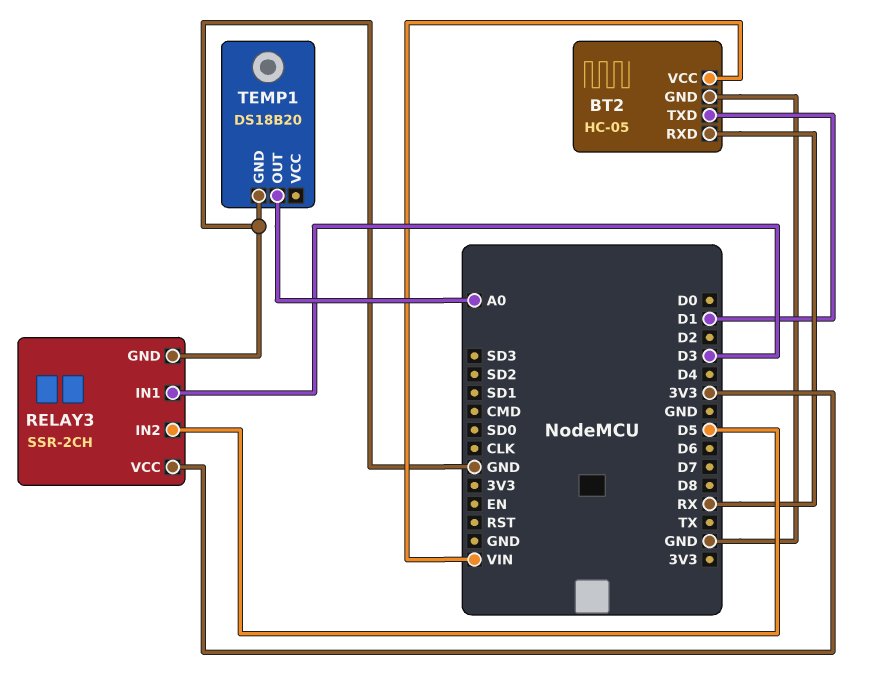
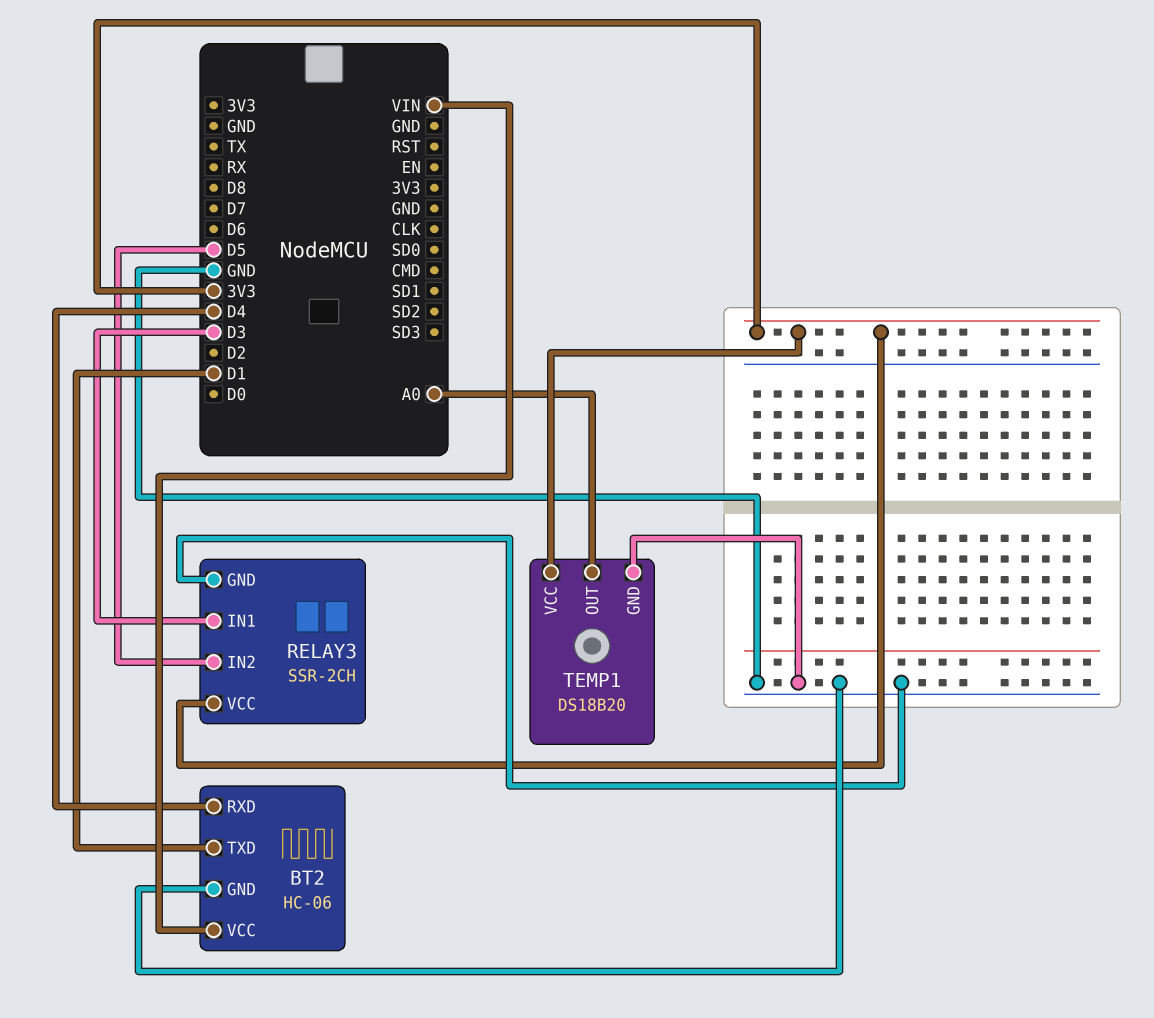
BT2: HC-05 -> HC-06
BT2 pin RXD: RX -> D4
TEMP1 pin VCC: none -> 3V3

